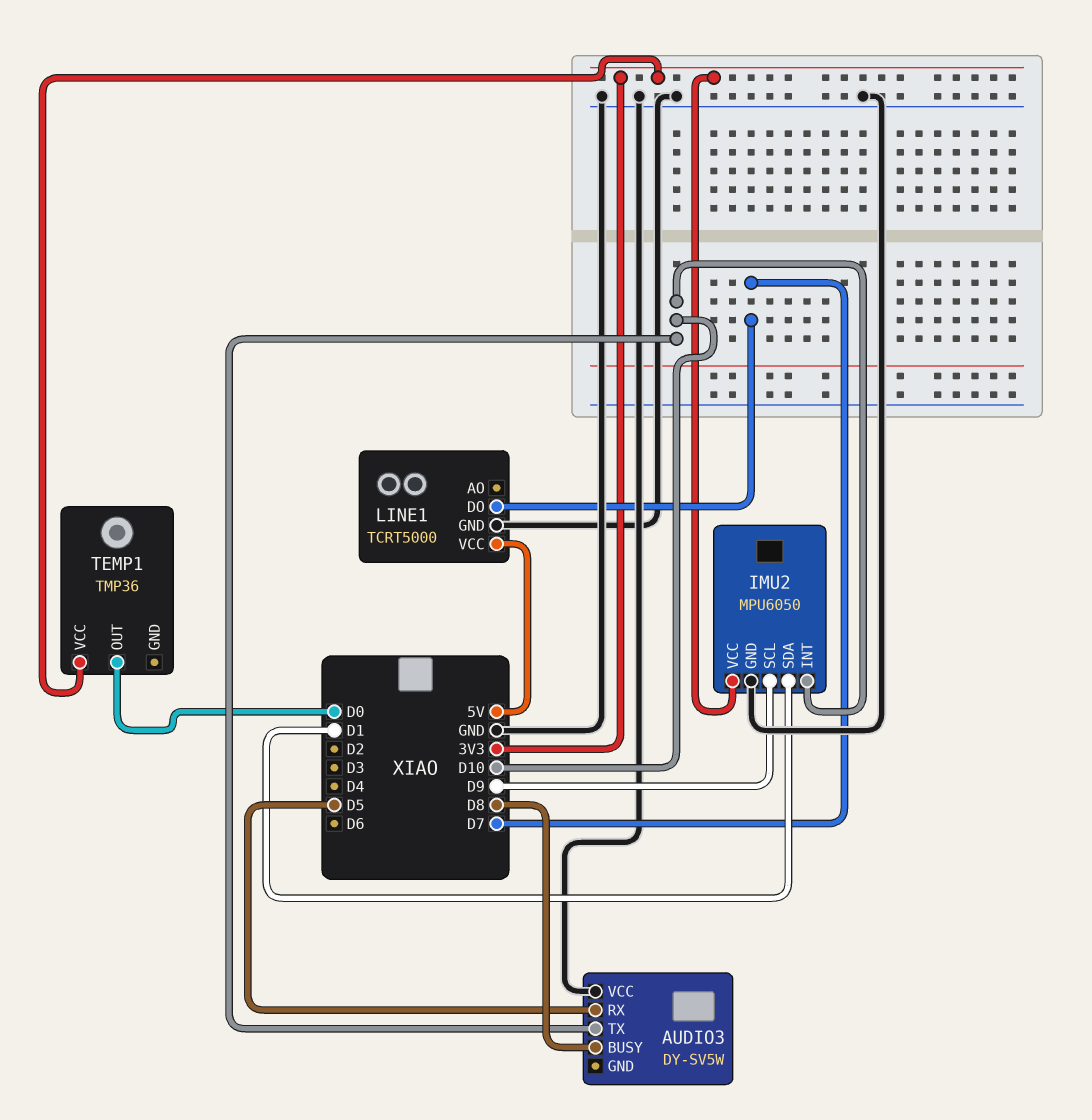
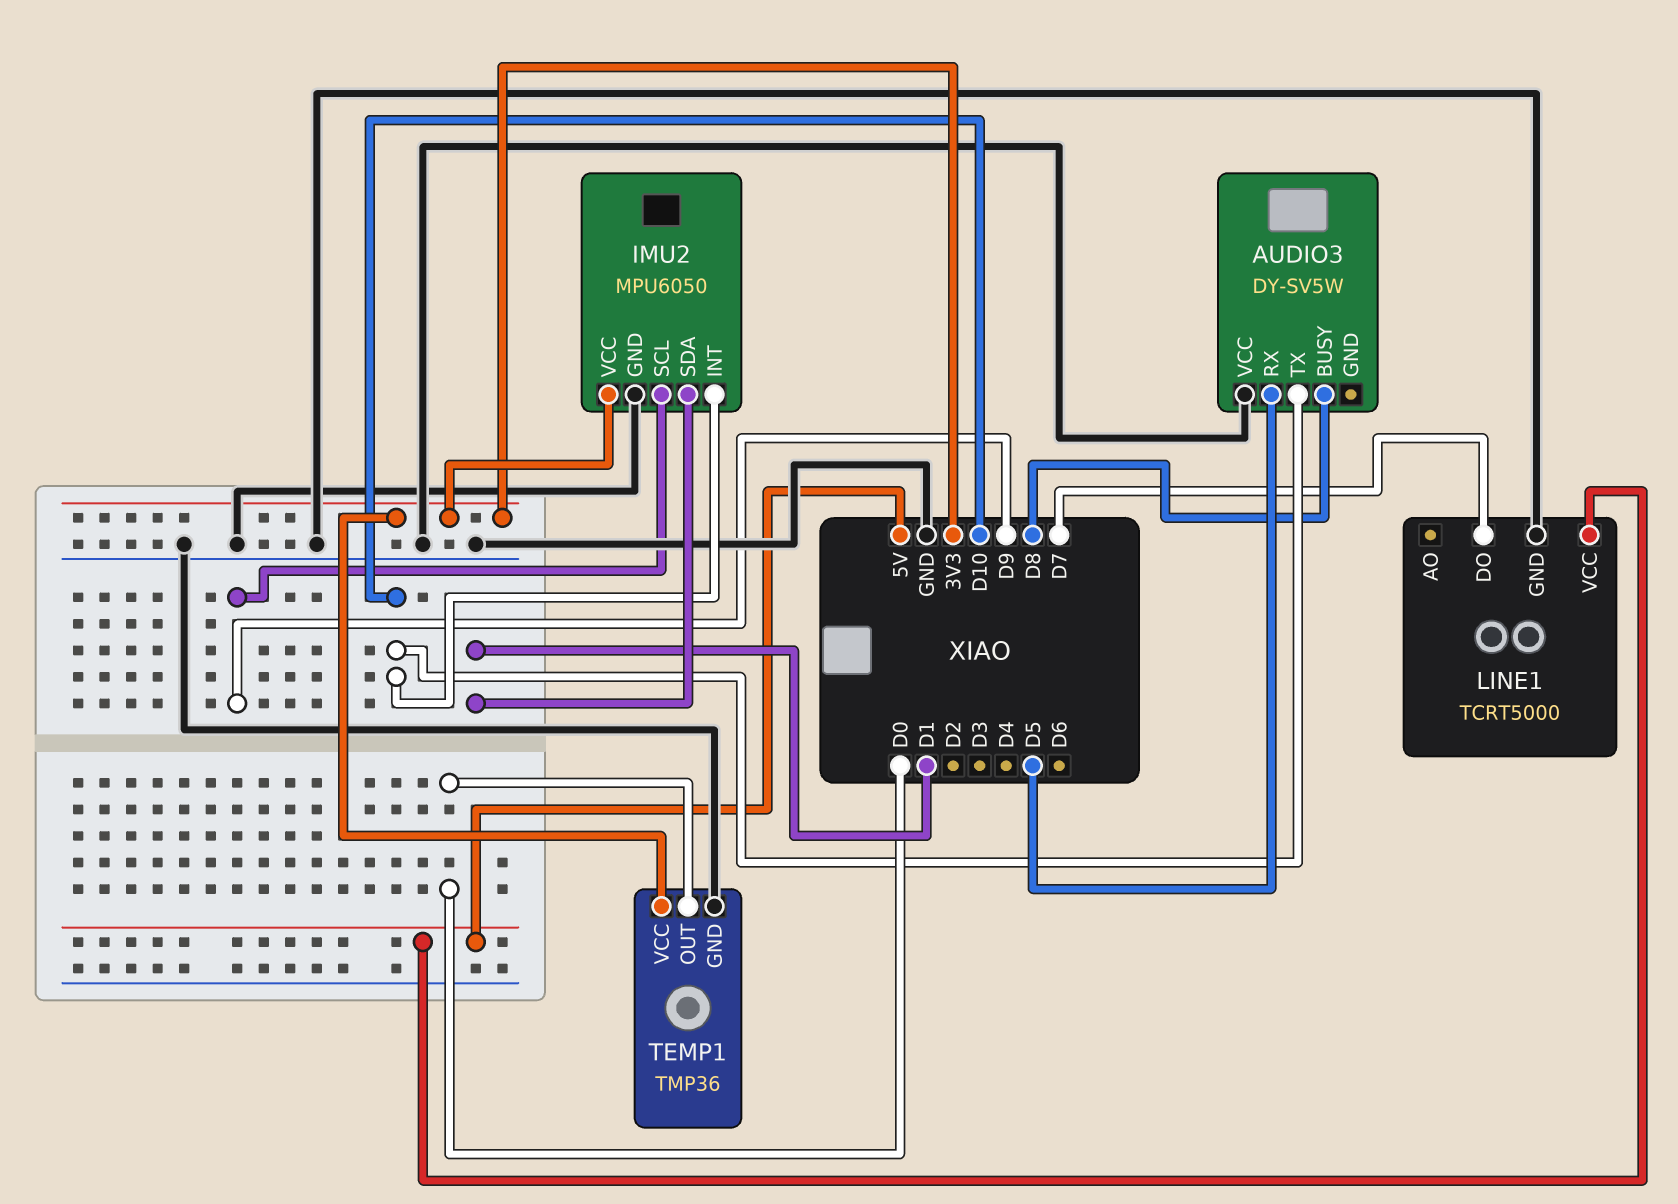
TEMP1 pin GND: none -> GND

